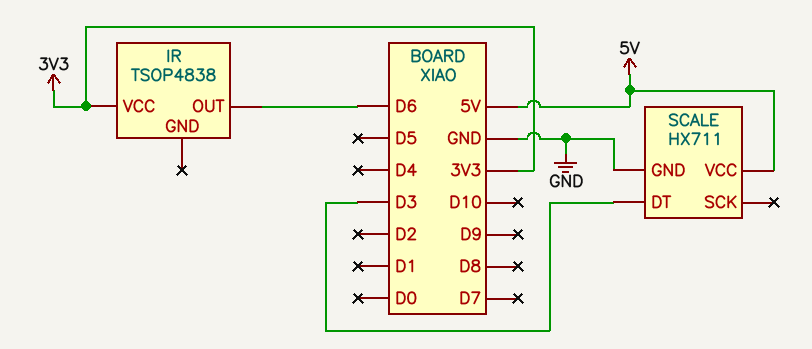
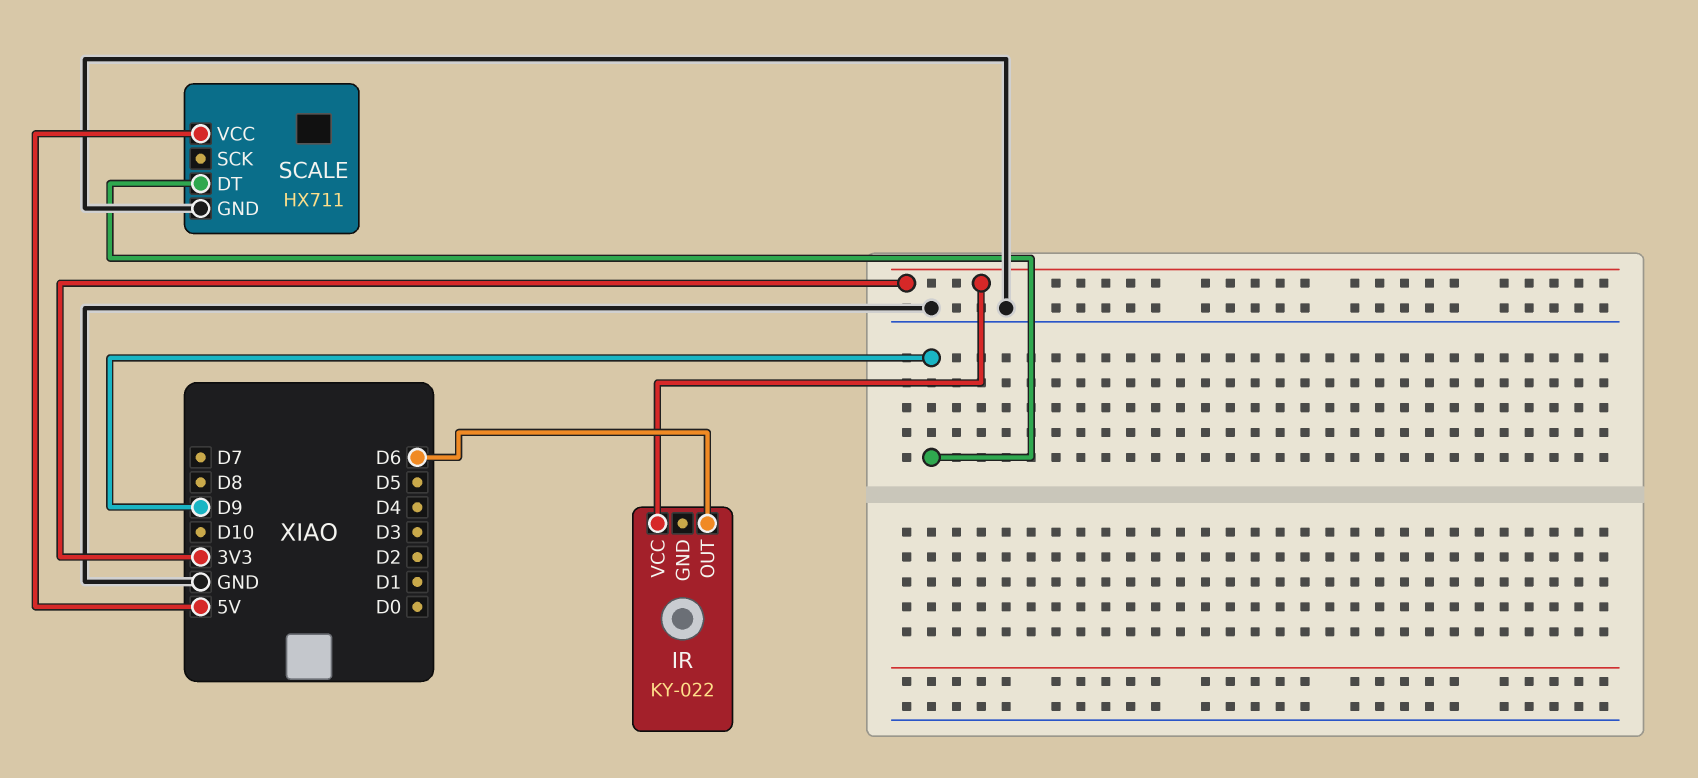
IR: TSOP4838 -> KY-022
SCALE pin DT: D3 -> D9

